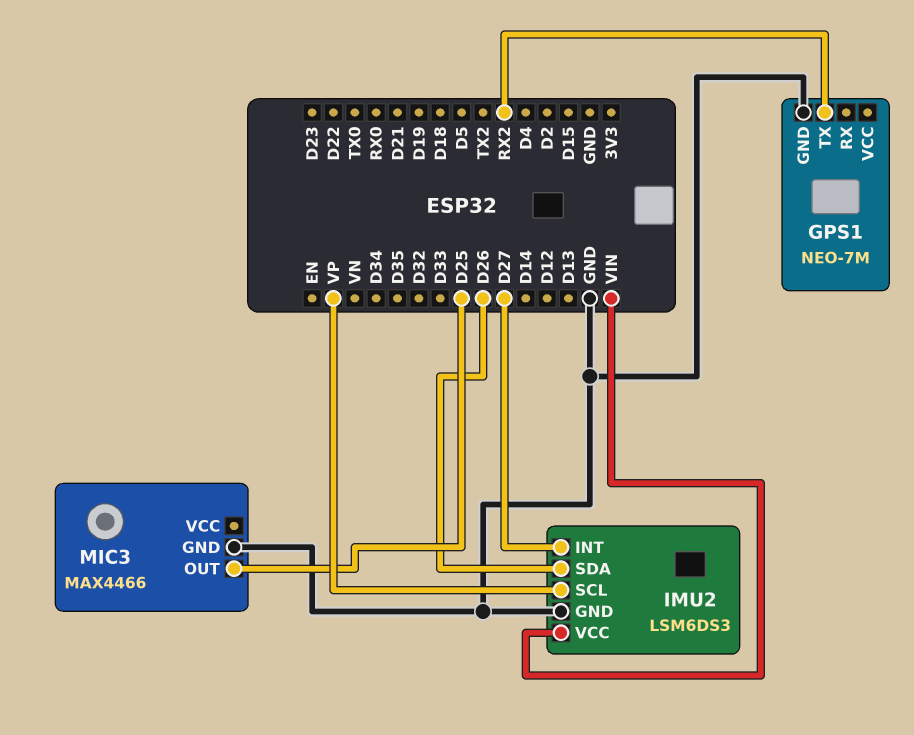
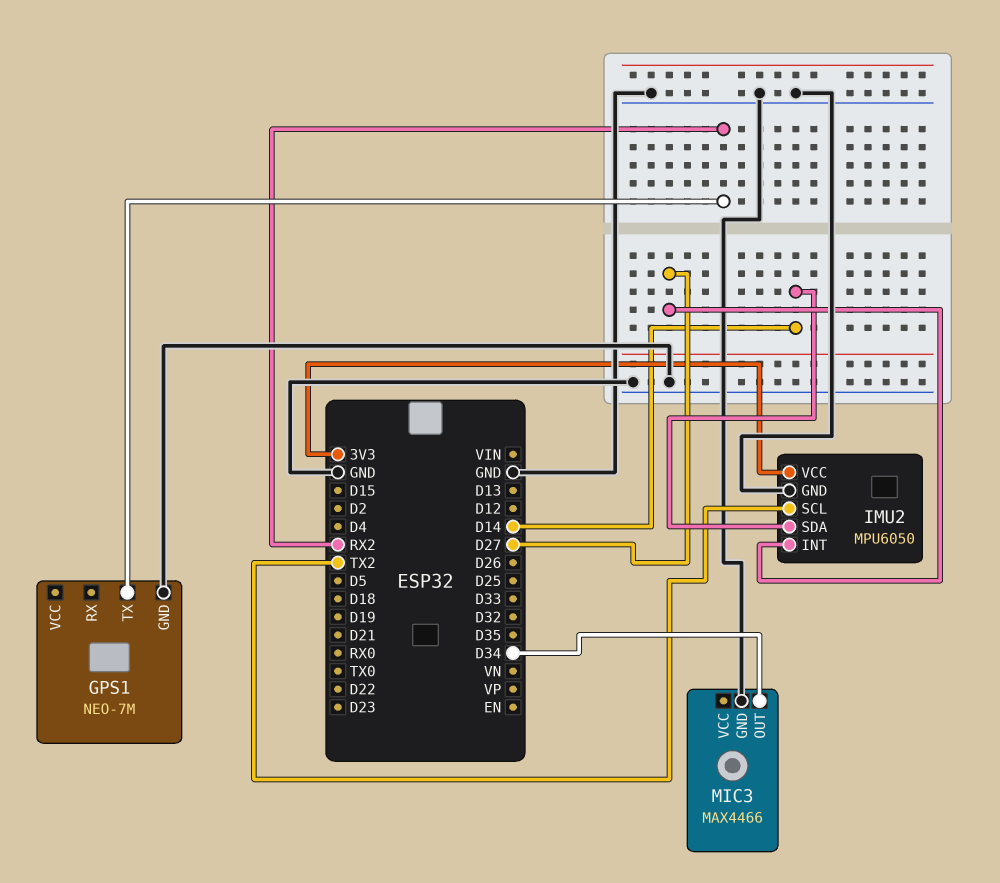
IMU2: LSM6DS3 -> MPU6050
IMU2 pin SCL: VP -> TX2
IMU2 pin SDA: D26 -> D14
IMU2 pin VCC: VIN -> 3V3
MIC3 pin OUT: D25 -> D34

